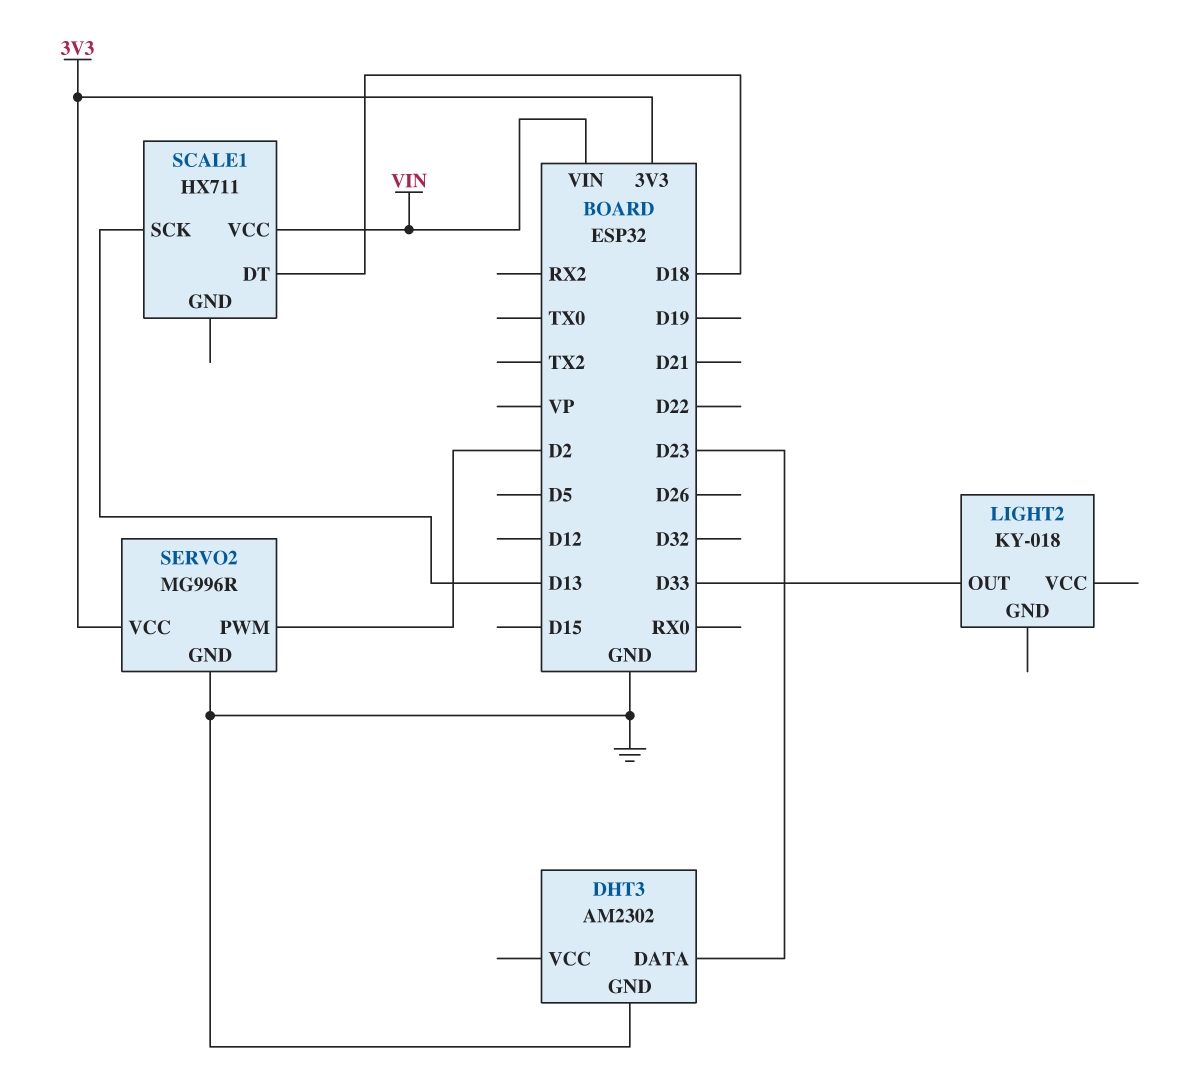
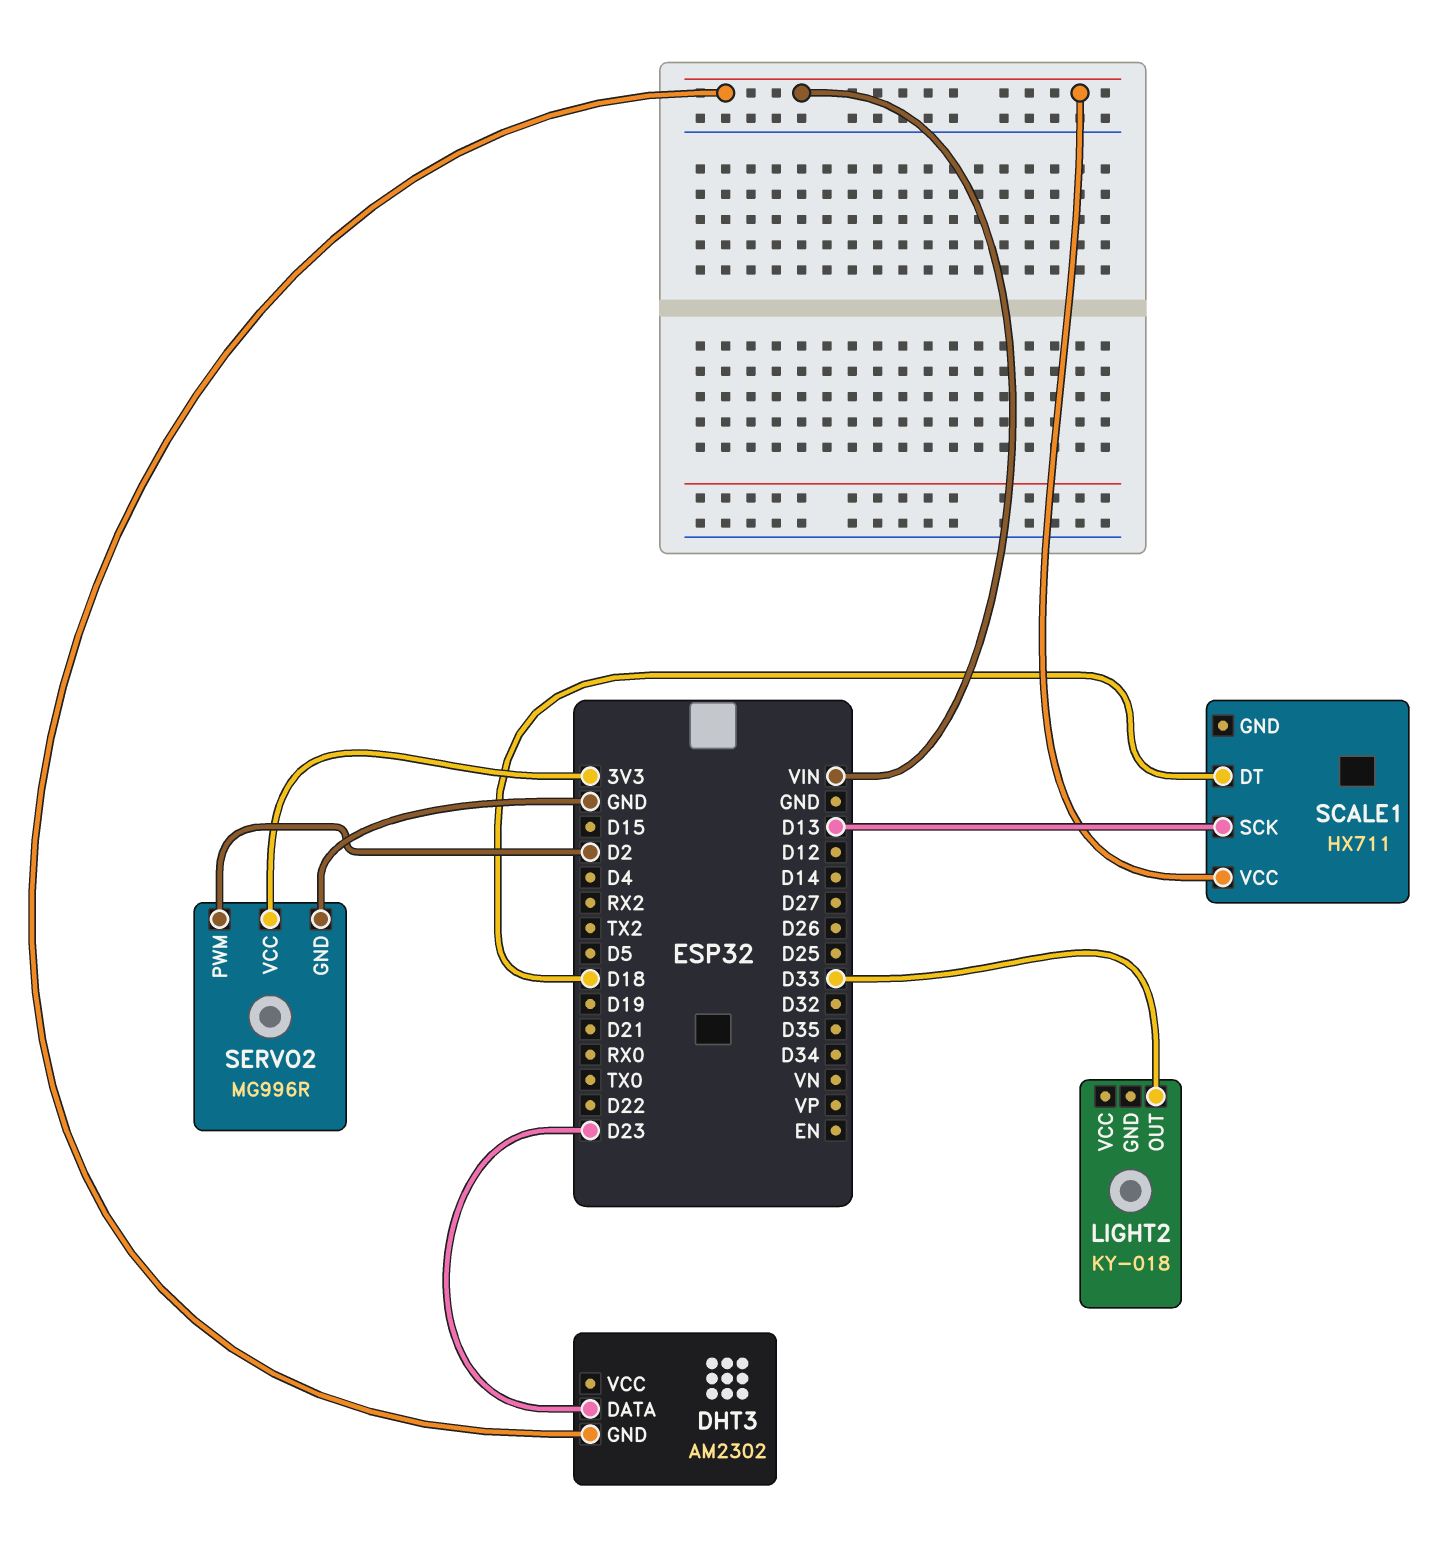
DHT3 pin GND: GND -> VIN

